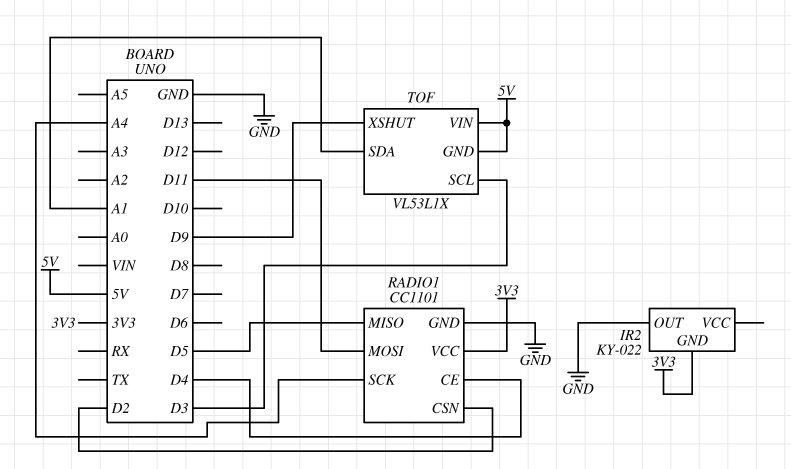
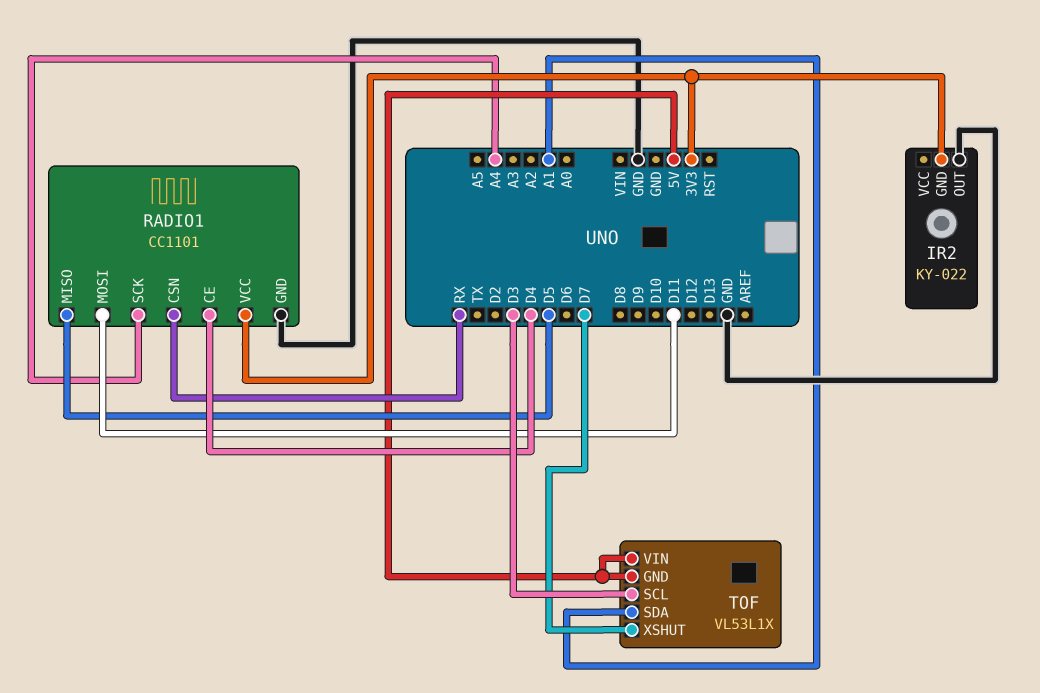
RADIO1 pin CSN: D2 -> RX
TOF pin XSHUT: D9 -> D7

